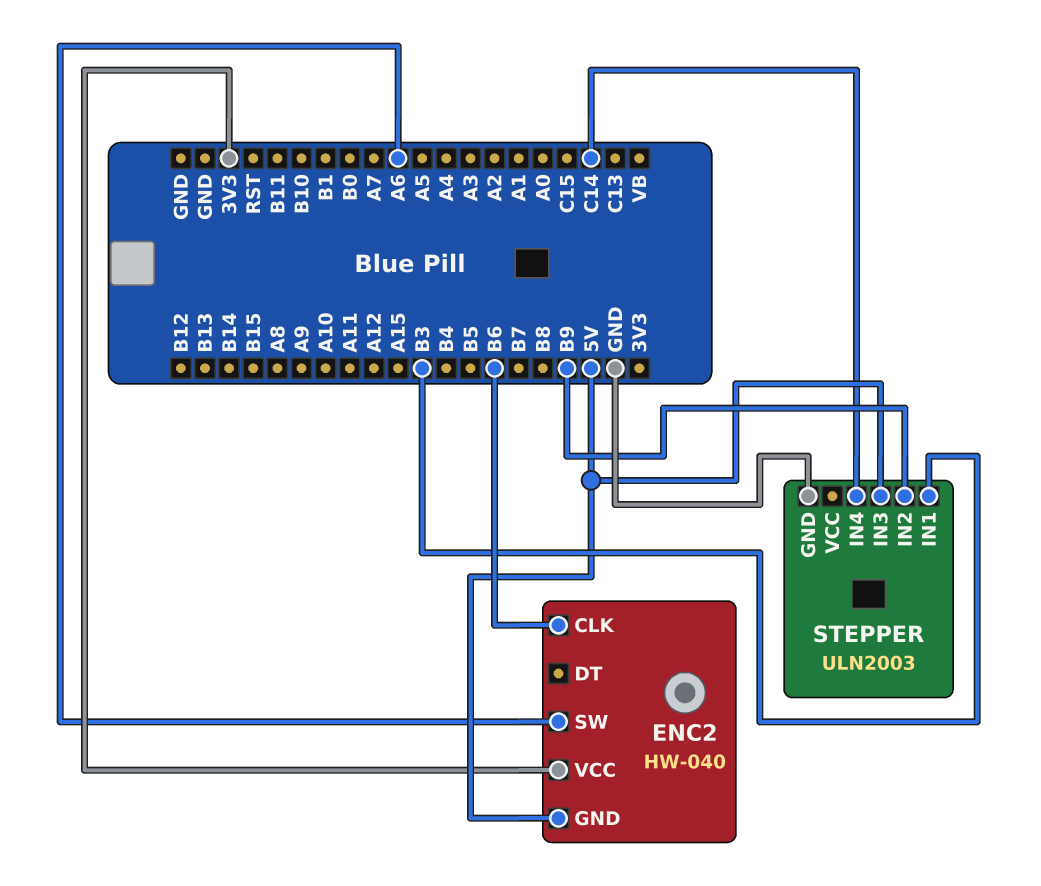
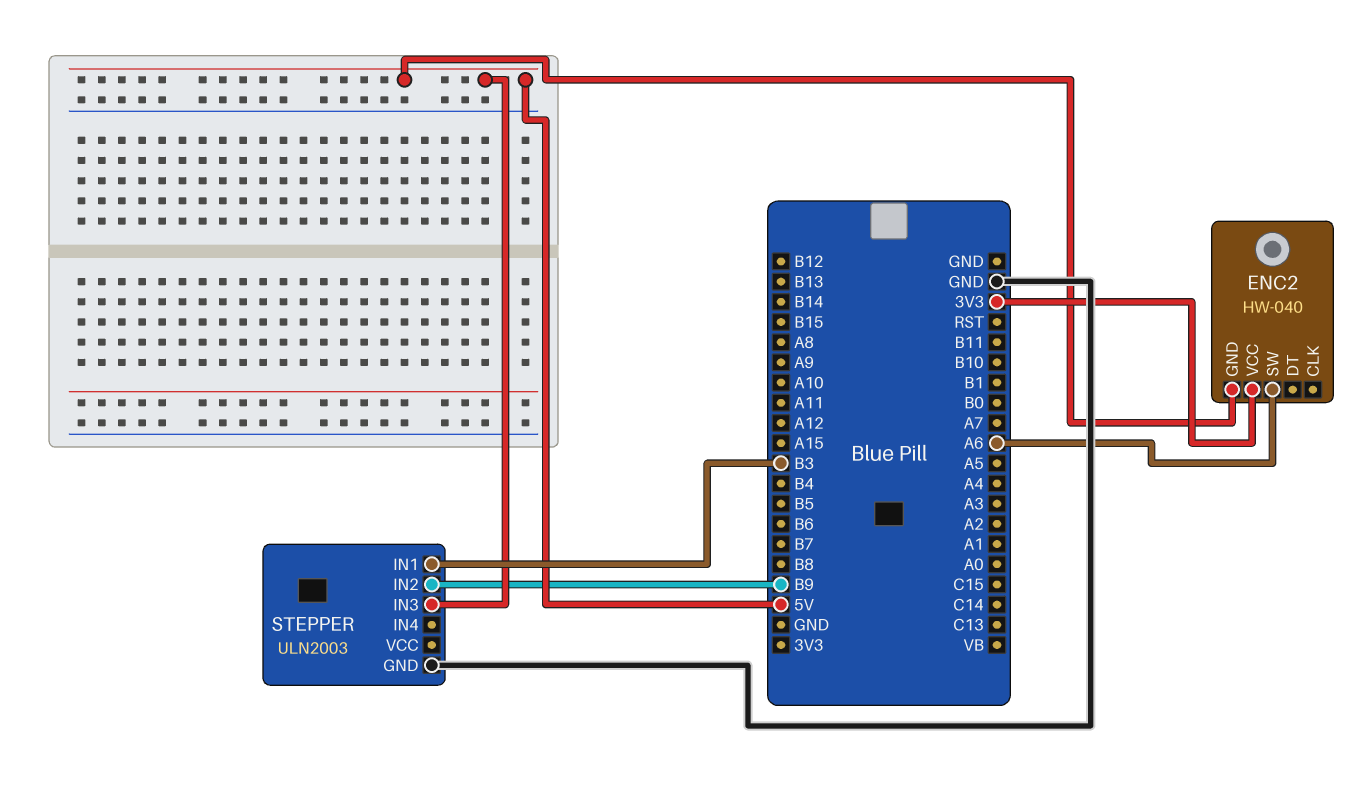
ENC2 pin CLK: B6 -> none
STEPPER pin IN4: C14 -> none

